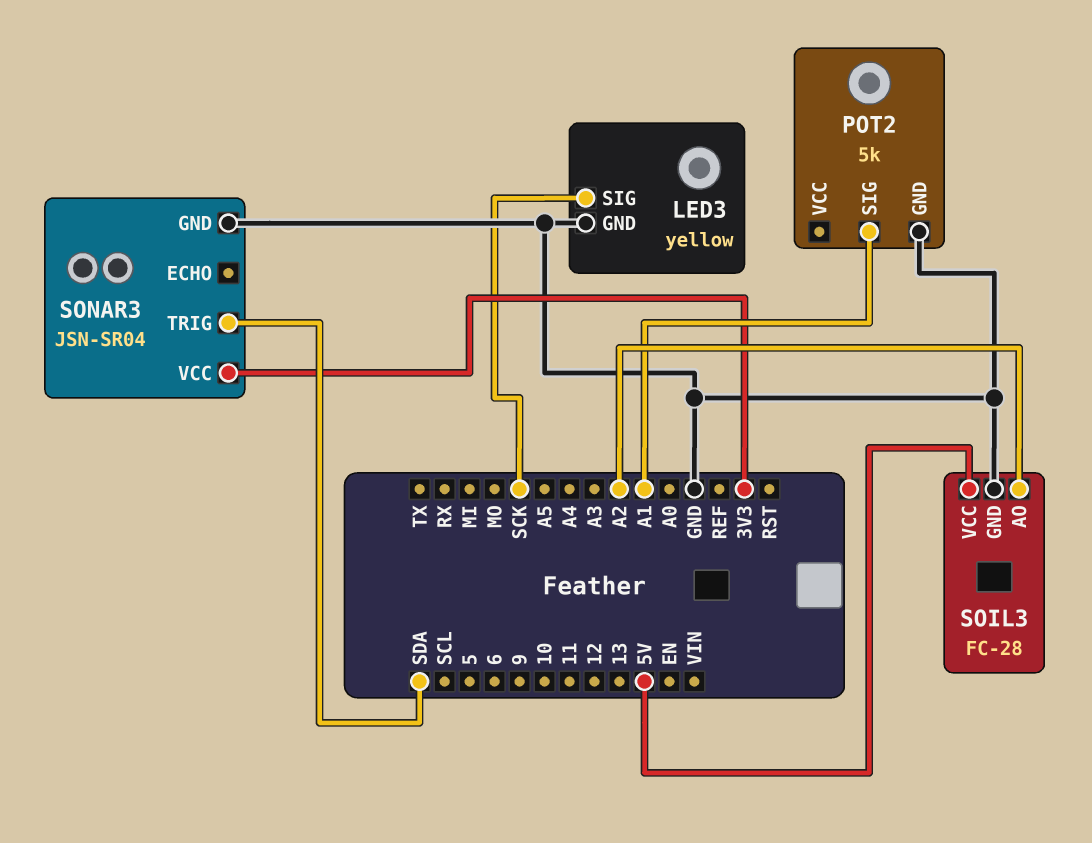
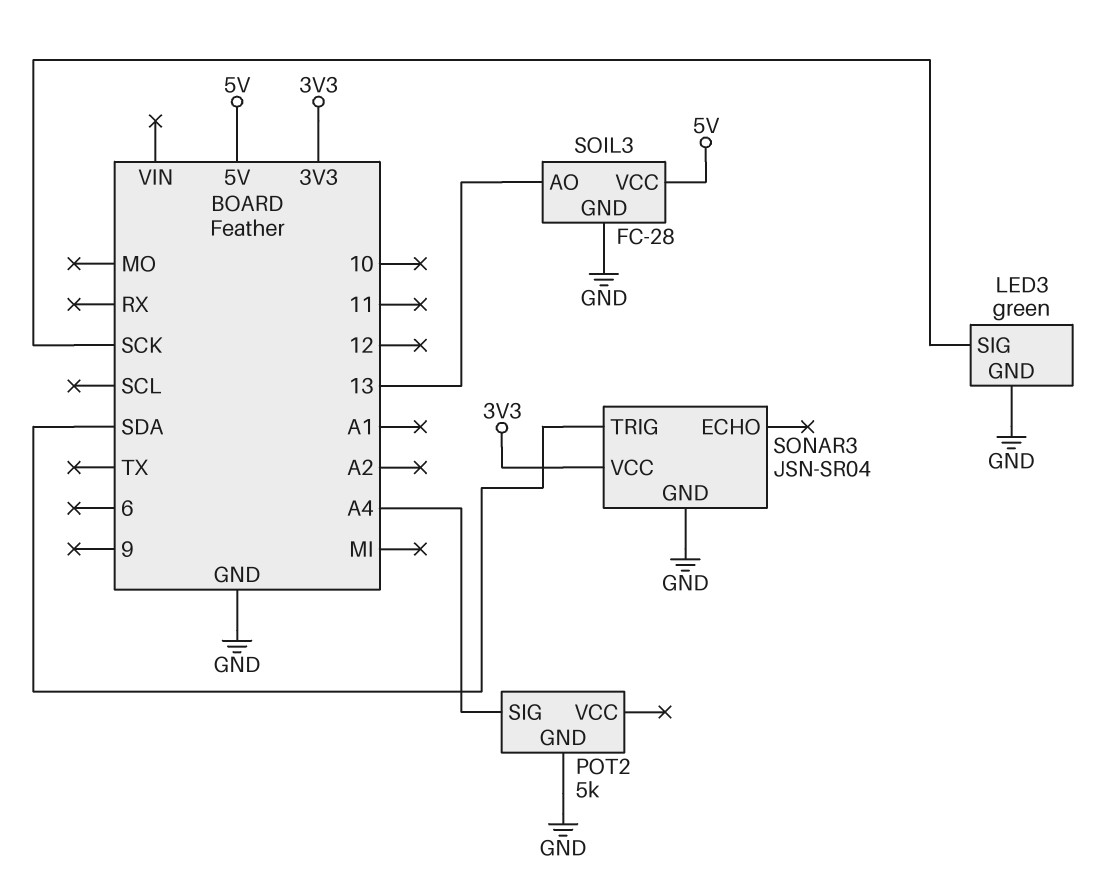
LED3: yellow -> green
POT2 pin SIG: A1 -> A4
SOIL3 pin AO: A2 -> 13

